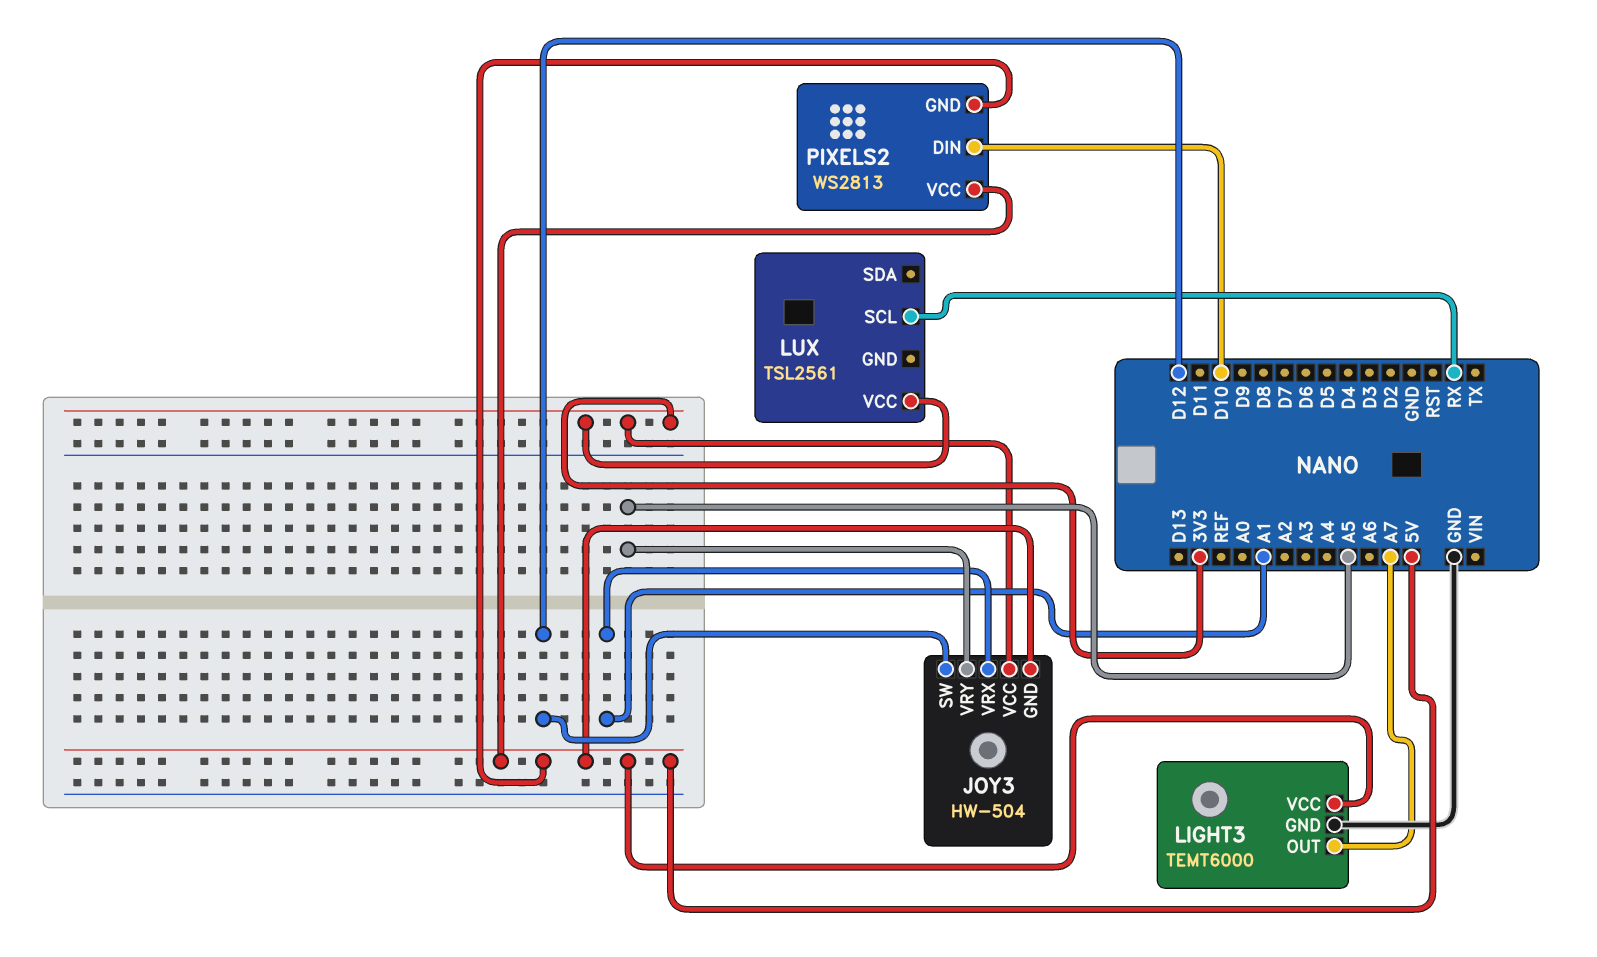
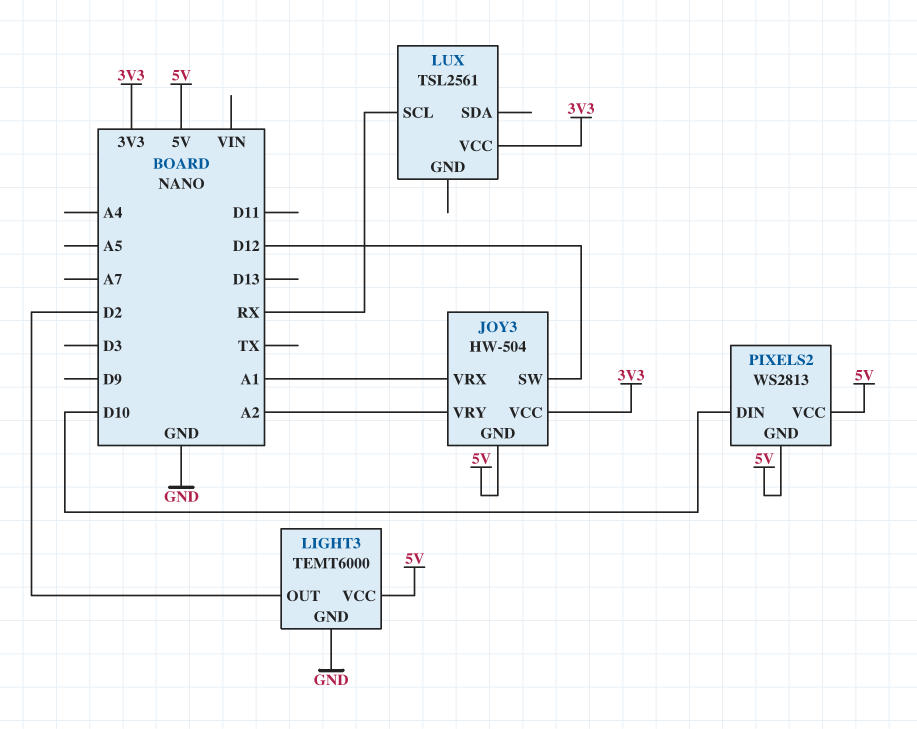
JOY3 pin VRY: A5 -> A2
LIGHT3 pin OUT: A7 -> D2

